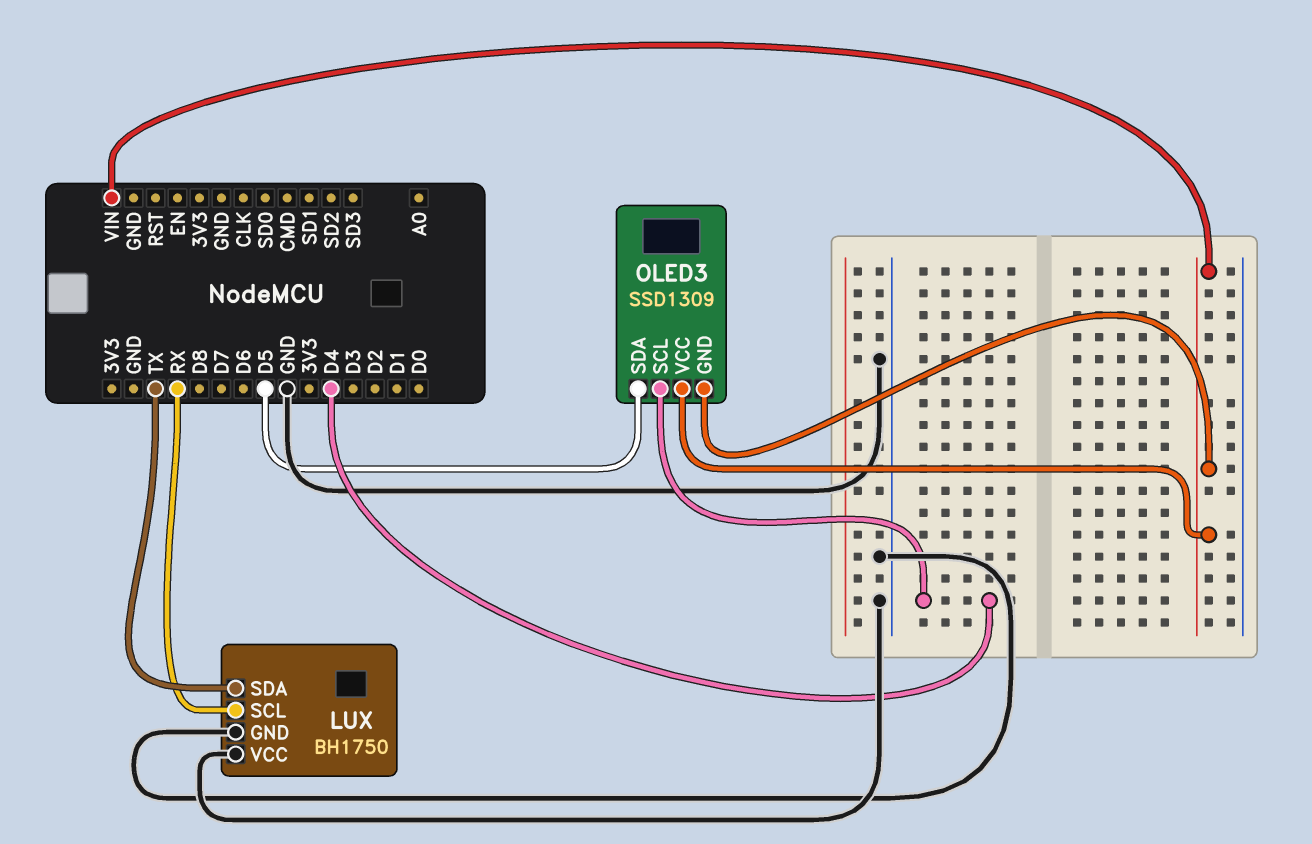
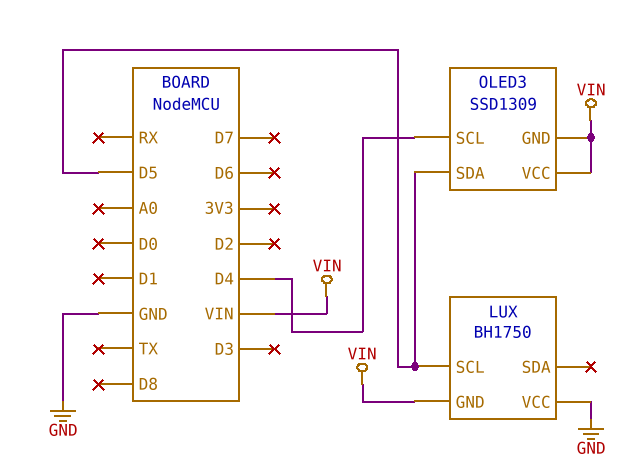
LUX pin GND: GND -> VIN
LUX pin SCL: RX -> D5
LUX pin SDA: TX -> none

